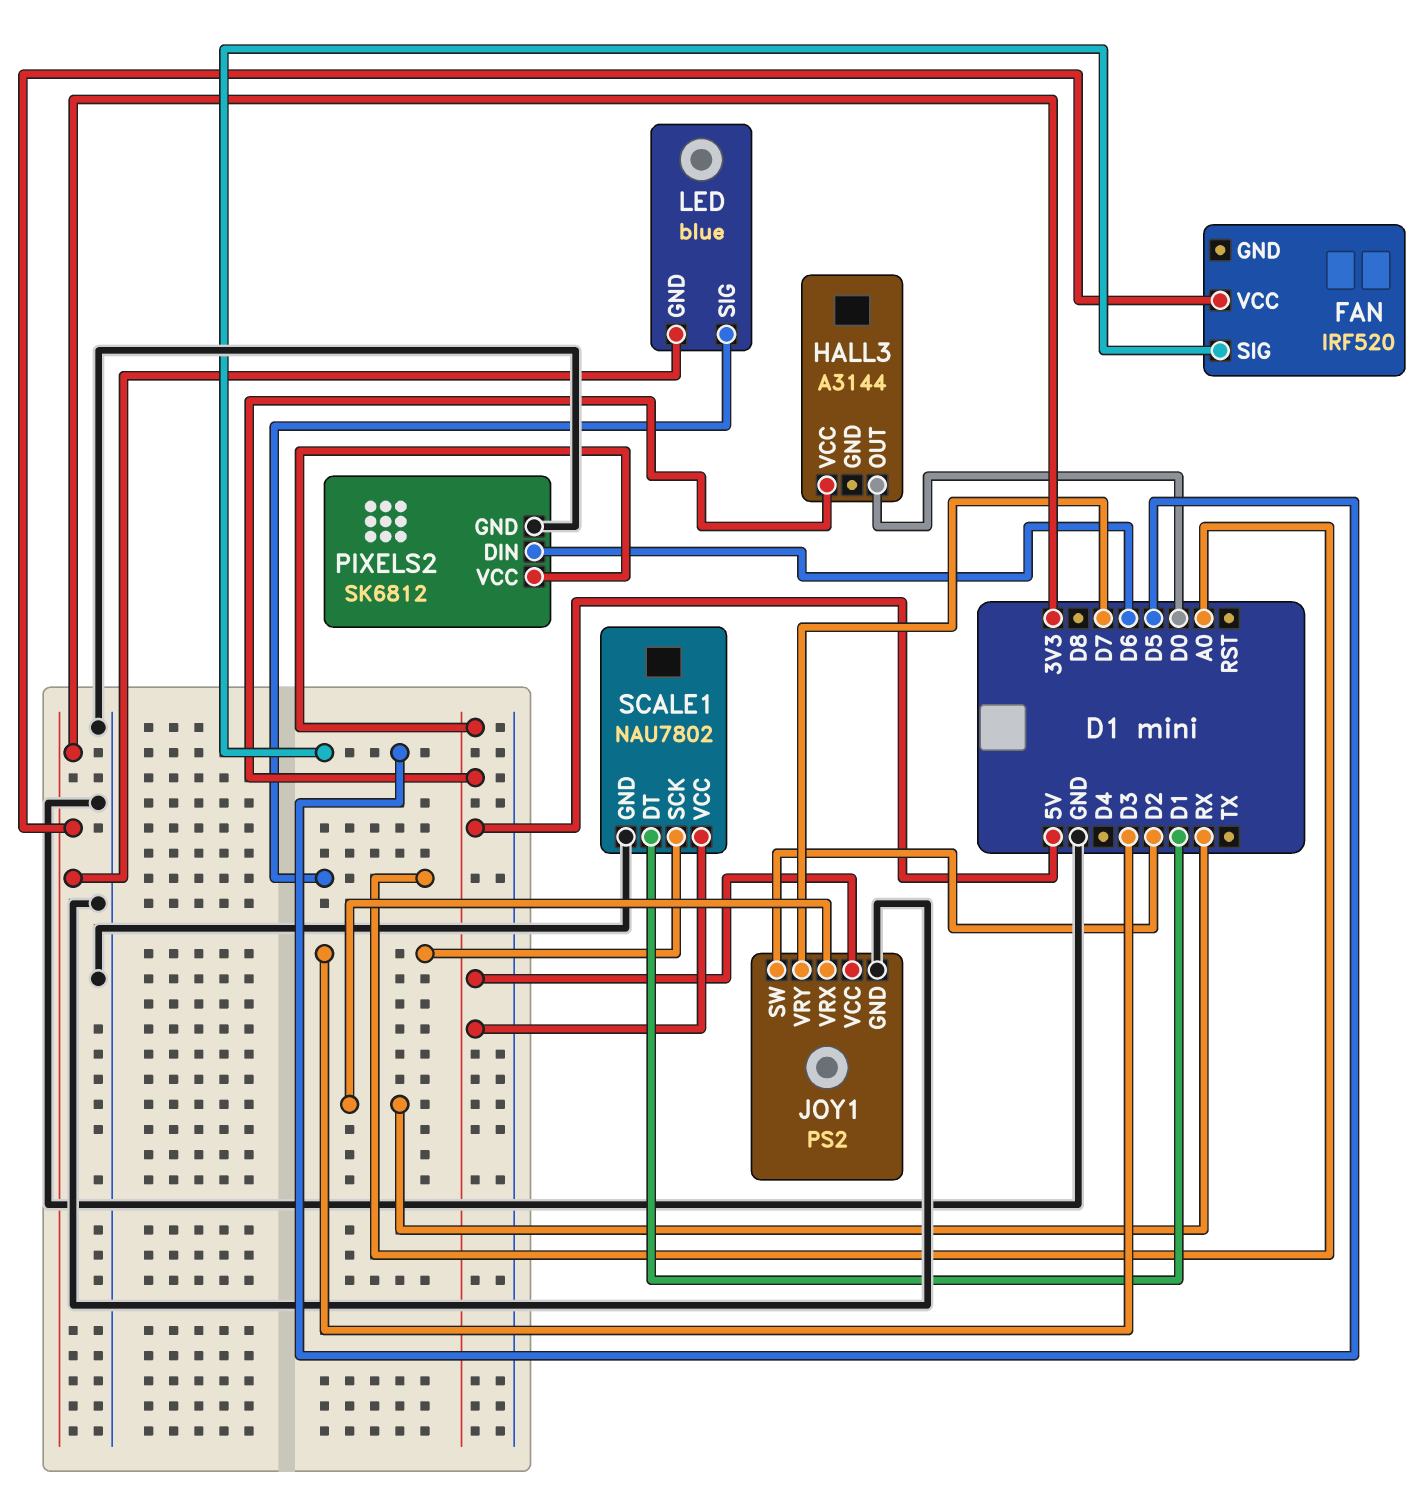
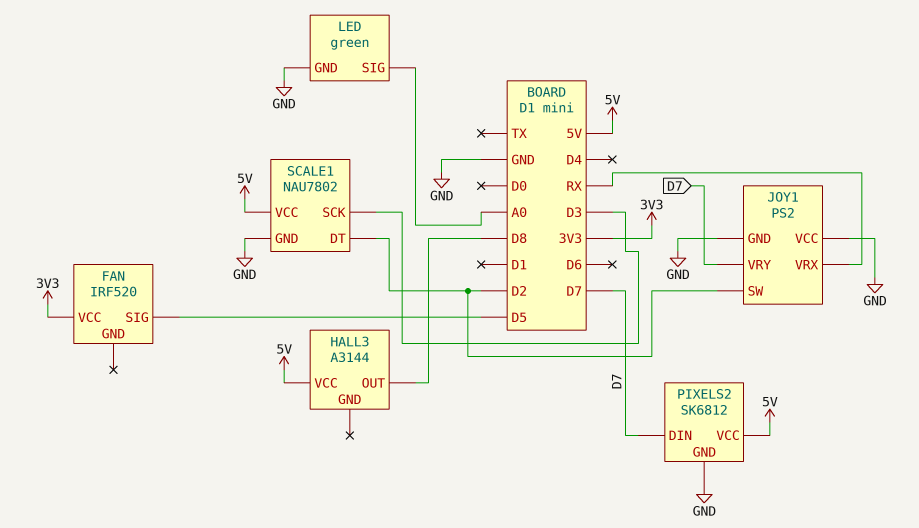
HALL3 pin OUT: D0 -> D8
JOY1 pin VCC: 5V -> GND
LED: blue -> green
LED pin GND: 3V3 -> GND
PIXELS2 pin DIN: D6 -> D7
SCALE1 pin DT: D1 -> D2

